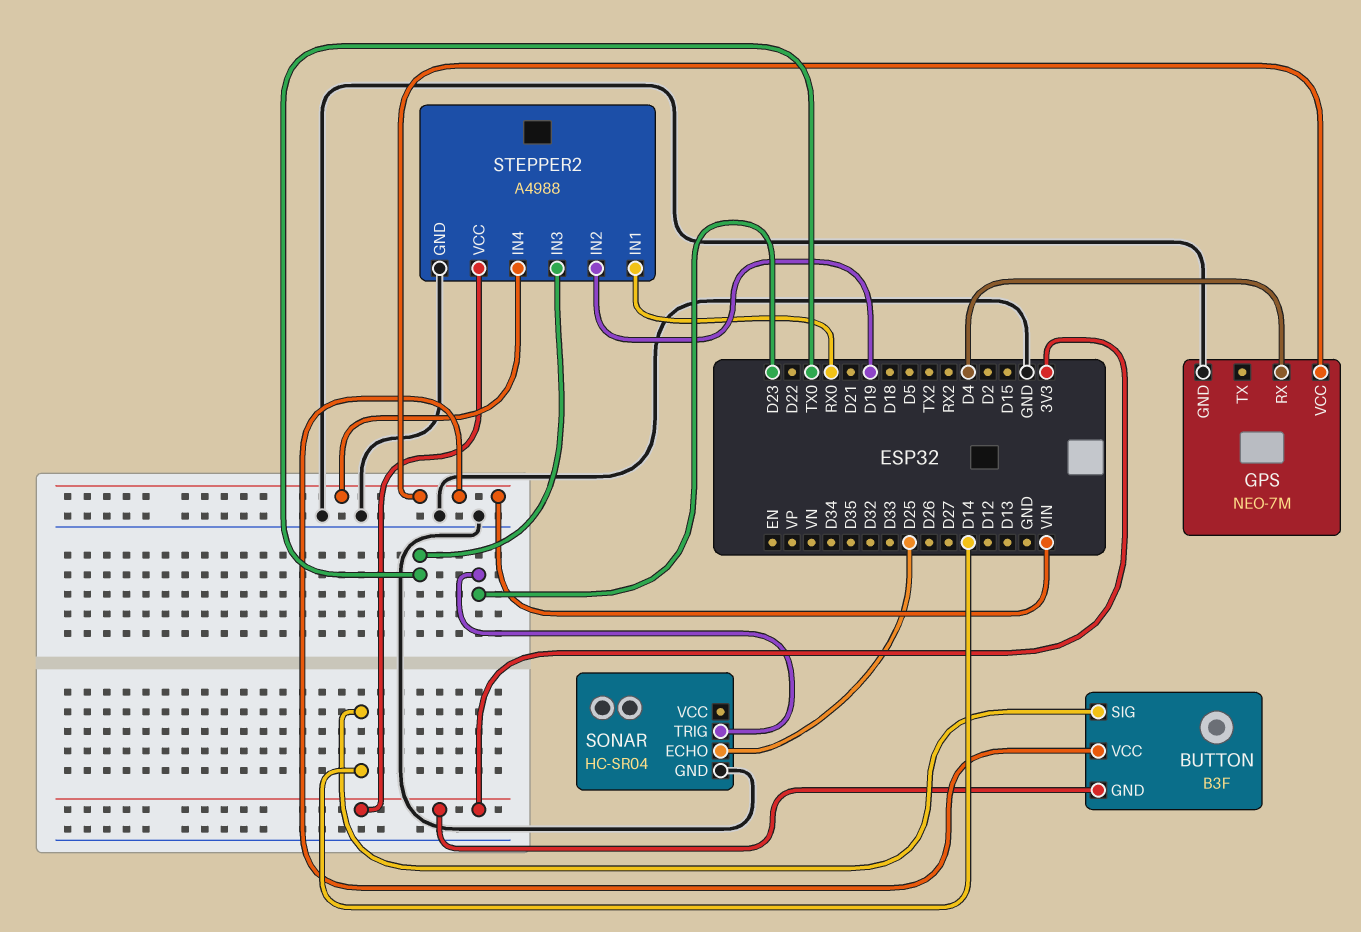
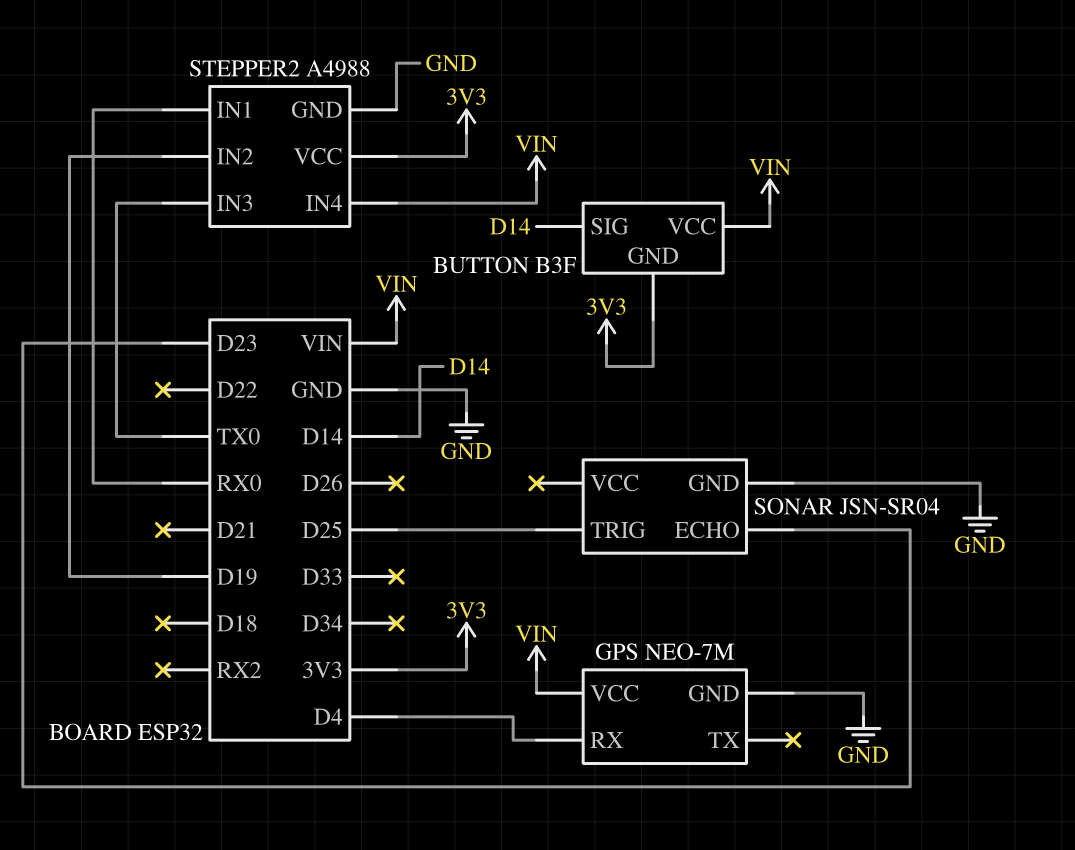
SONAR: HC-SR04 -> JSN-SR04
SONAR pin ECHO: D25 -> D23
SONAR pin TRIG: D23 -> D25

